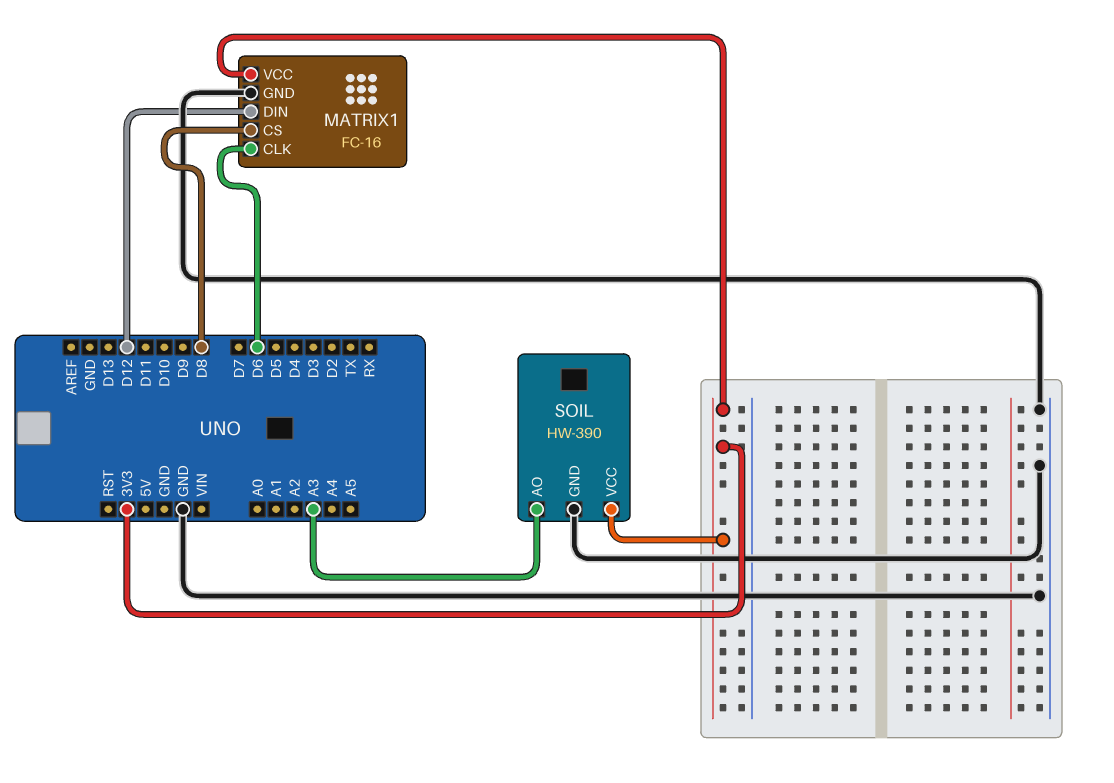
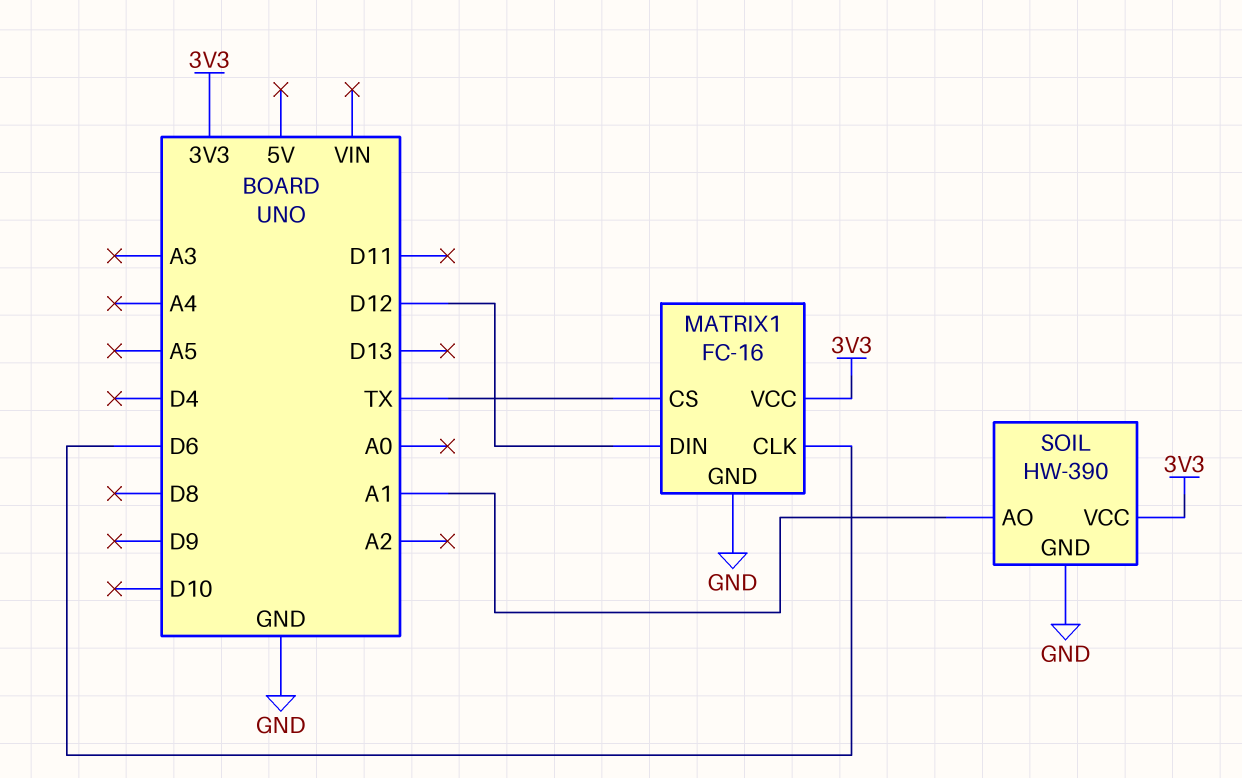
MATRIX1 pin CS: D8 -> TX
SOIL pin AO: A3 -> A1

